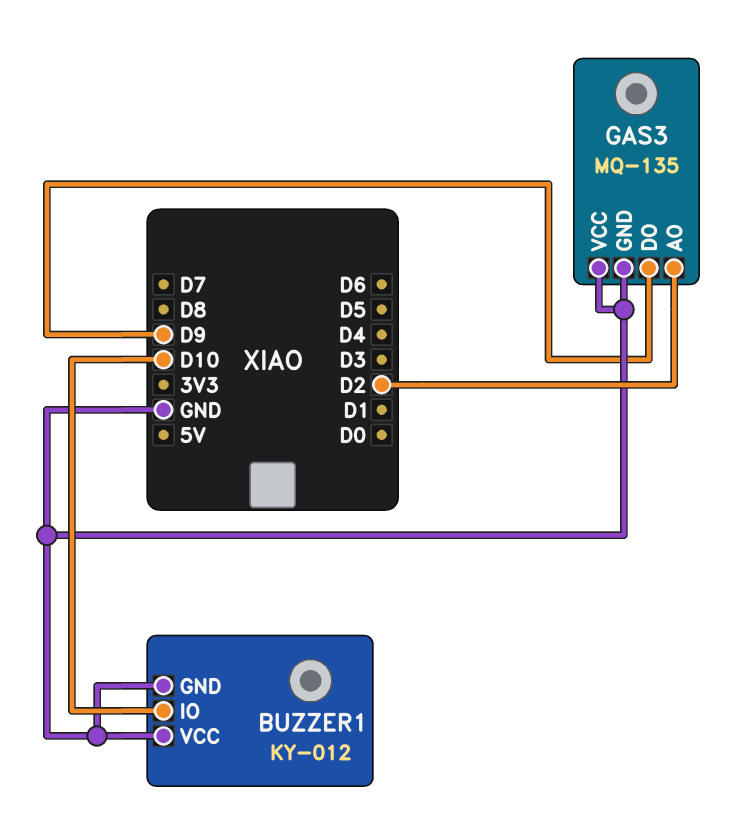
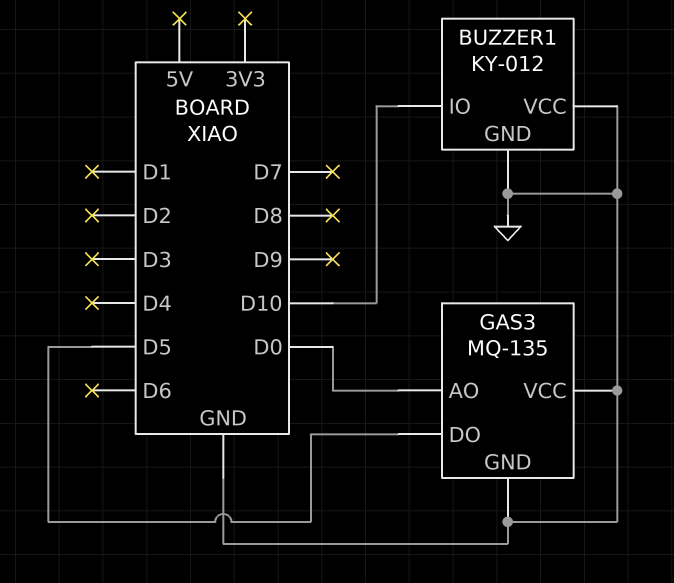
GAS3 pin AO: D2 -> D0
GAS3 pin DO: D9 -> D5

